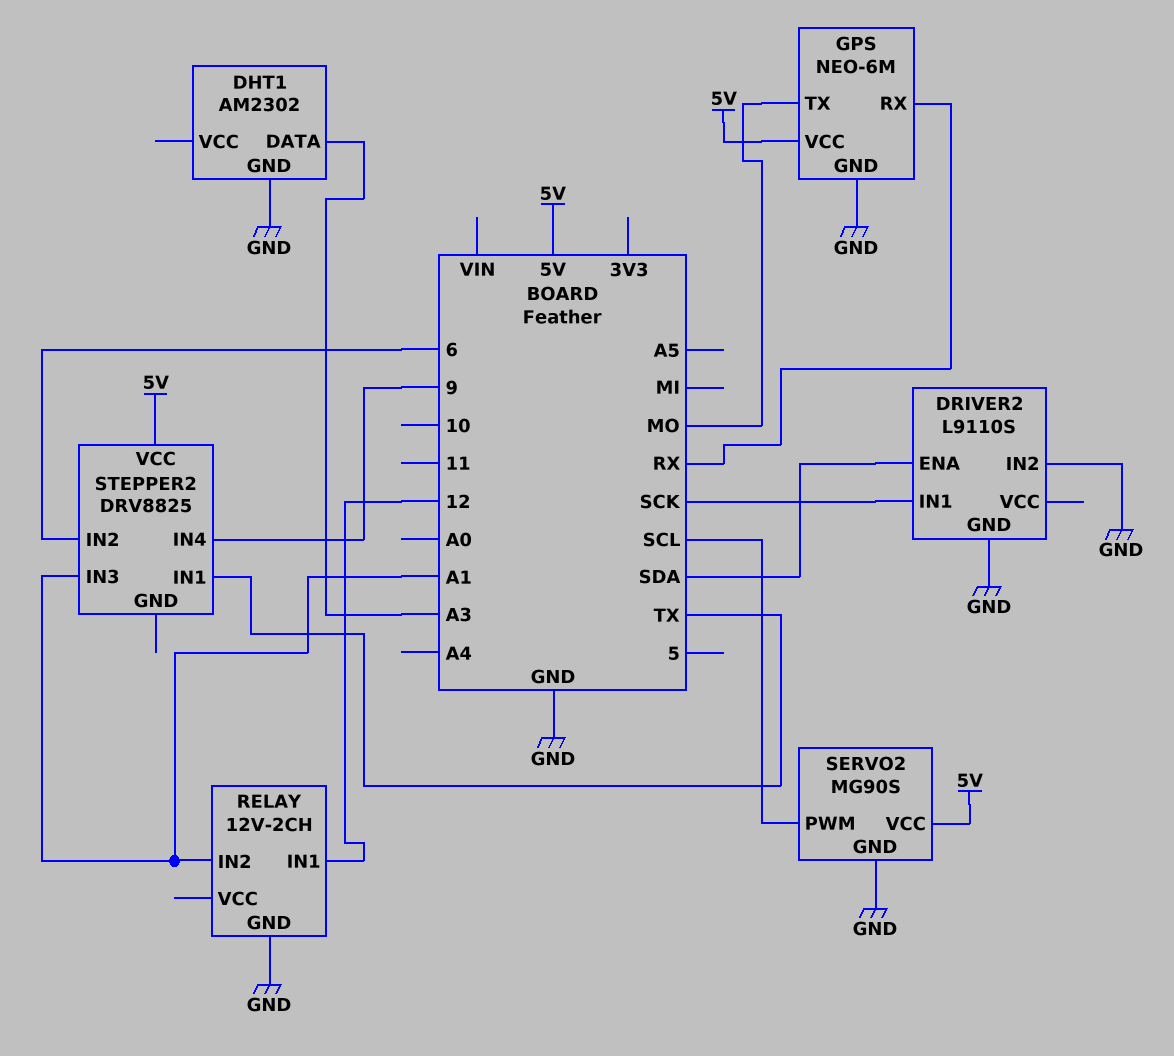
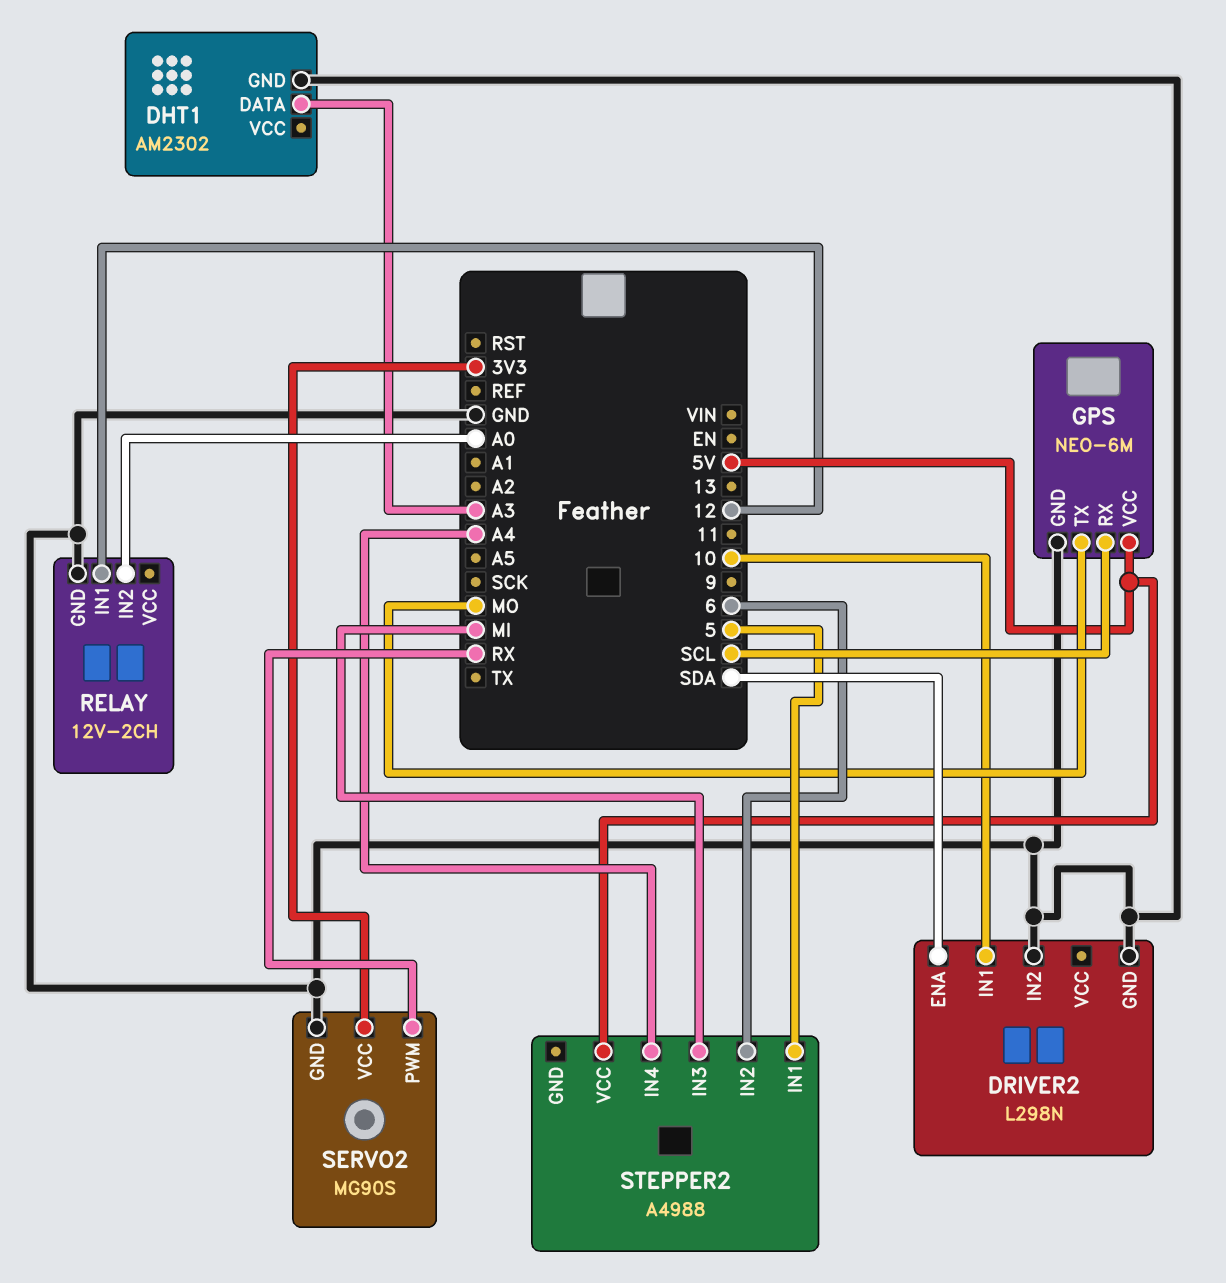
DRIVER2: L9110S -> L298N
DRIVER2 pin IN1: SCK -> 10
GPS pin RX: RX -> SCL
RELAY pin IN2: A1 -> A0
SERVO2 pin PWM: SCL -> RX
SERVO2 pin VCC: 5V -> 3V3
STEPPER2: DRV8825 -> A4988
STEPPER2 pin IN1: TX -> 5
STEPPER2 pin IN3: A1 -> MI
STEPPER2 pin IN4: 9 -> A4

